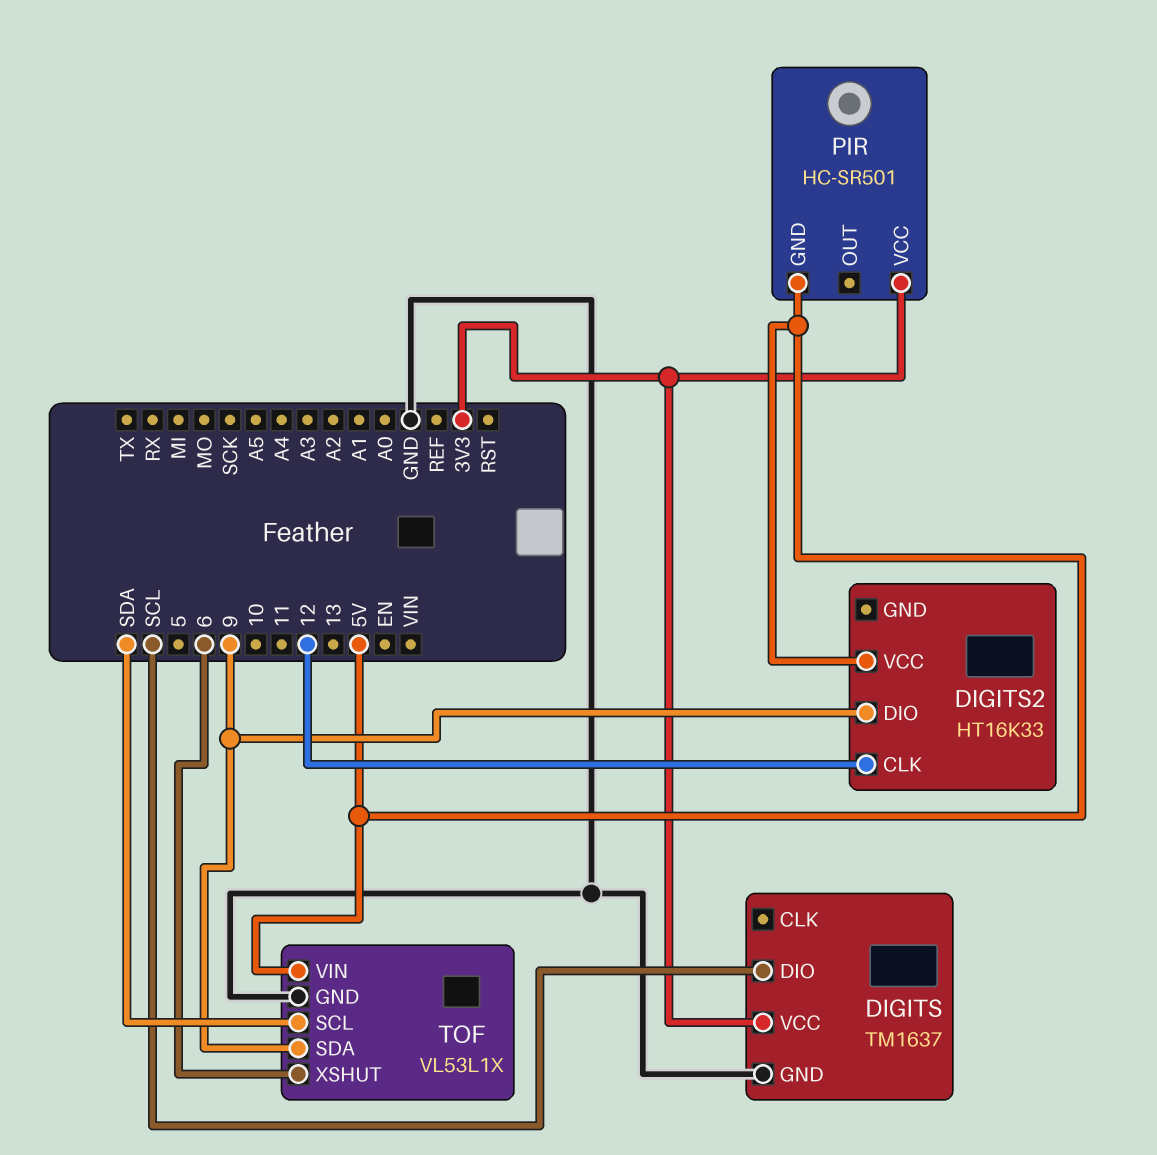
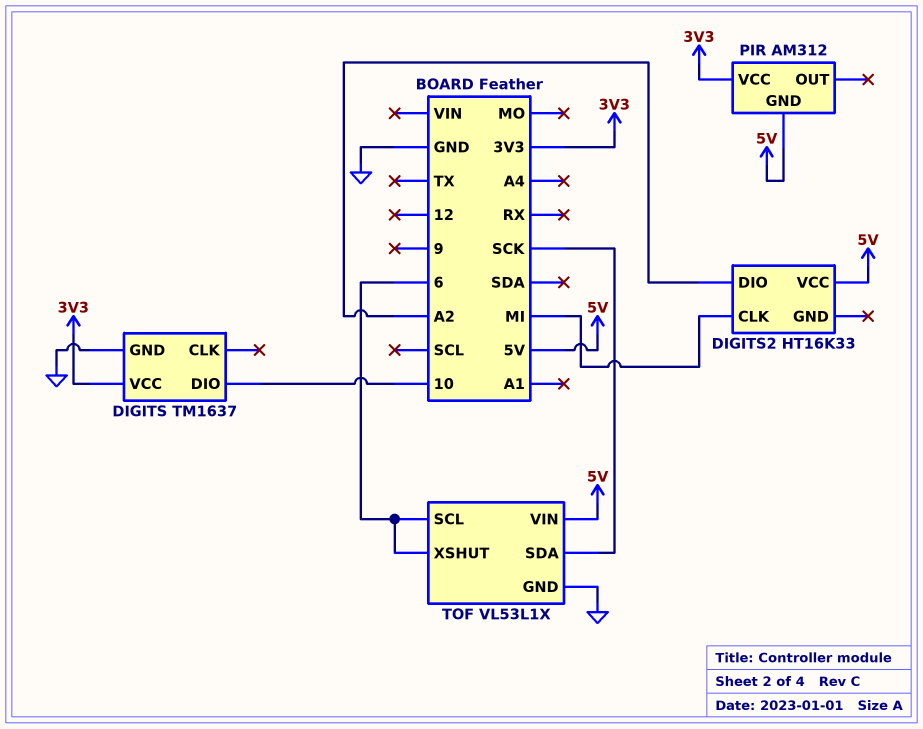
DIGITS pin DIO: SCL -> 10
DIGITS2 pin CLK: 12 -> MI
DIGITS2 pin DIO: 9 -> A2
PIR: HC-SR501 -> AM312
TOF pin SCL: SDA -> 6
TOF pin SDA: 9 -> SCK

